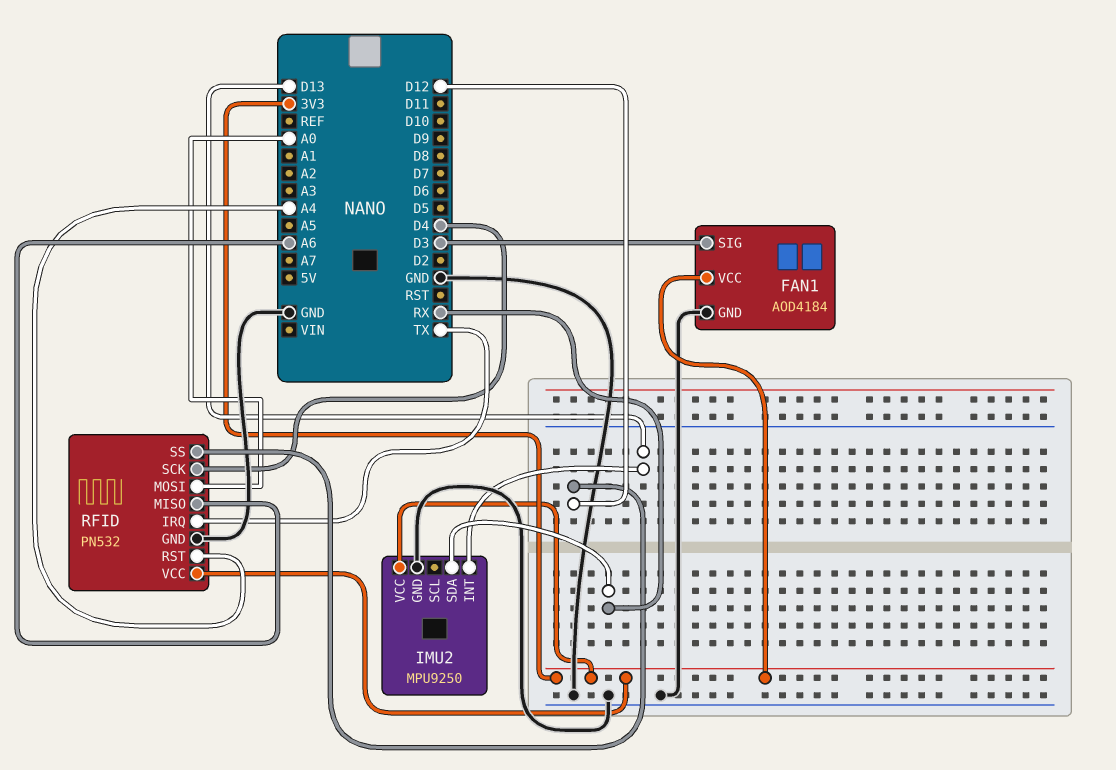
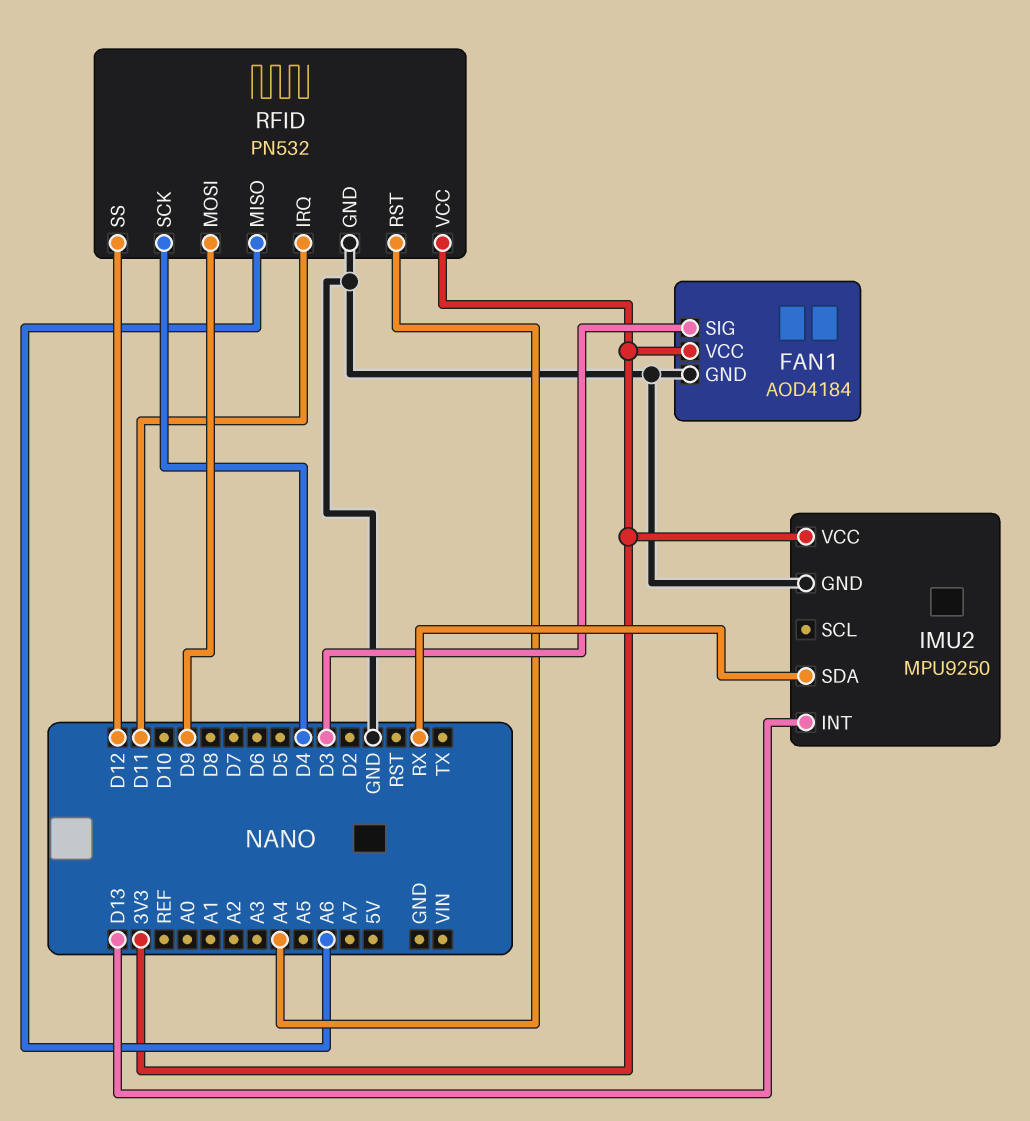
RFID pin IRQ: TX -> D11
RFID pin MOSI: A0 -> D9

